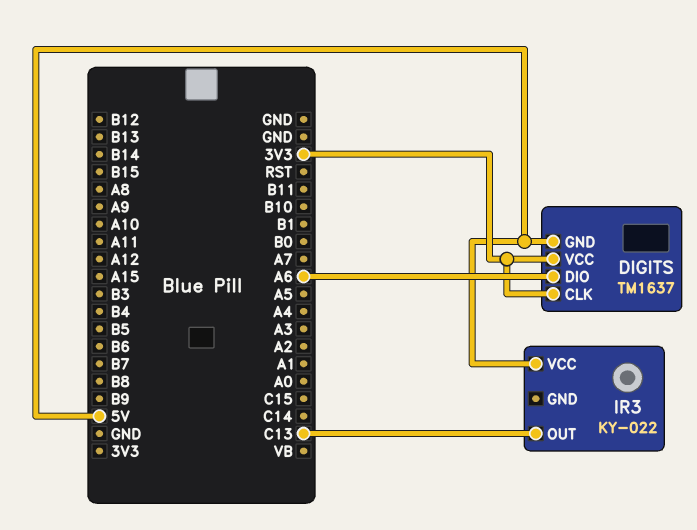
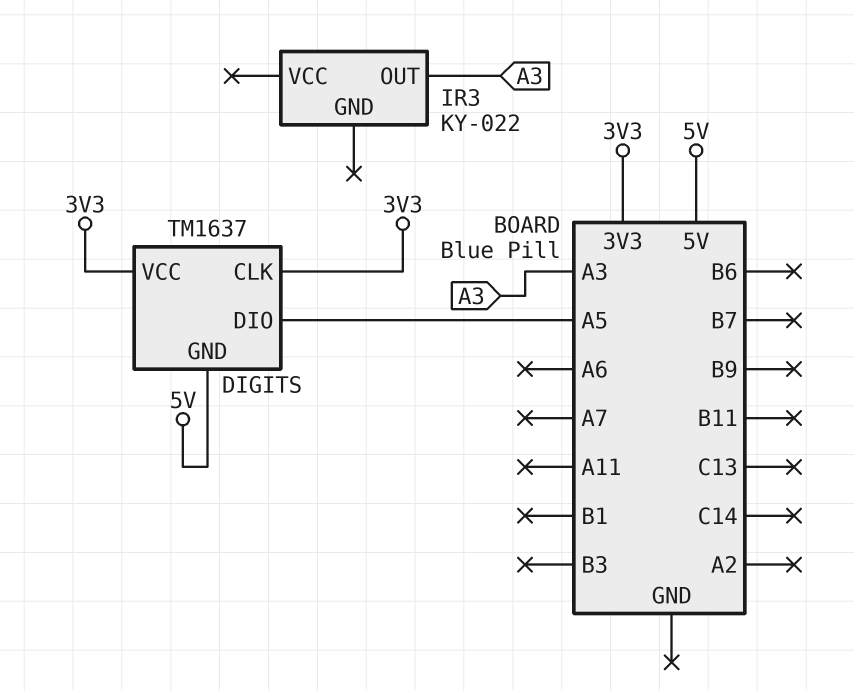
DIGITS pin DIO: A6 -> A5
IR3 pin OUT: C13 -> A3
IR3 pin VCC: 5V -> none

